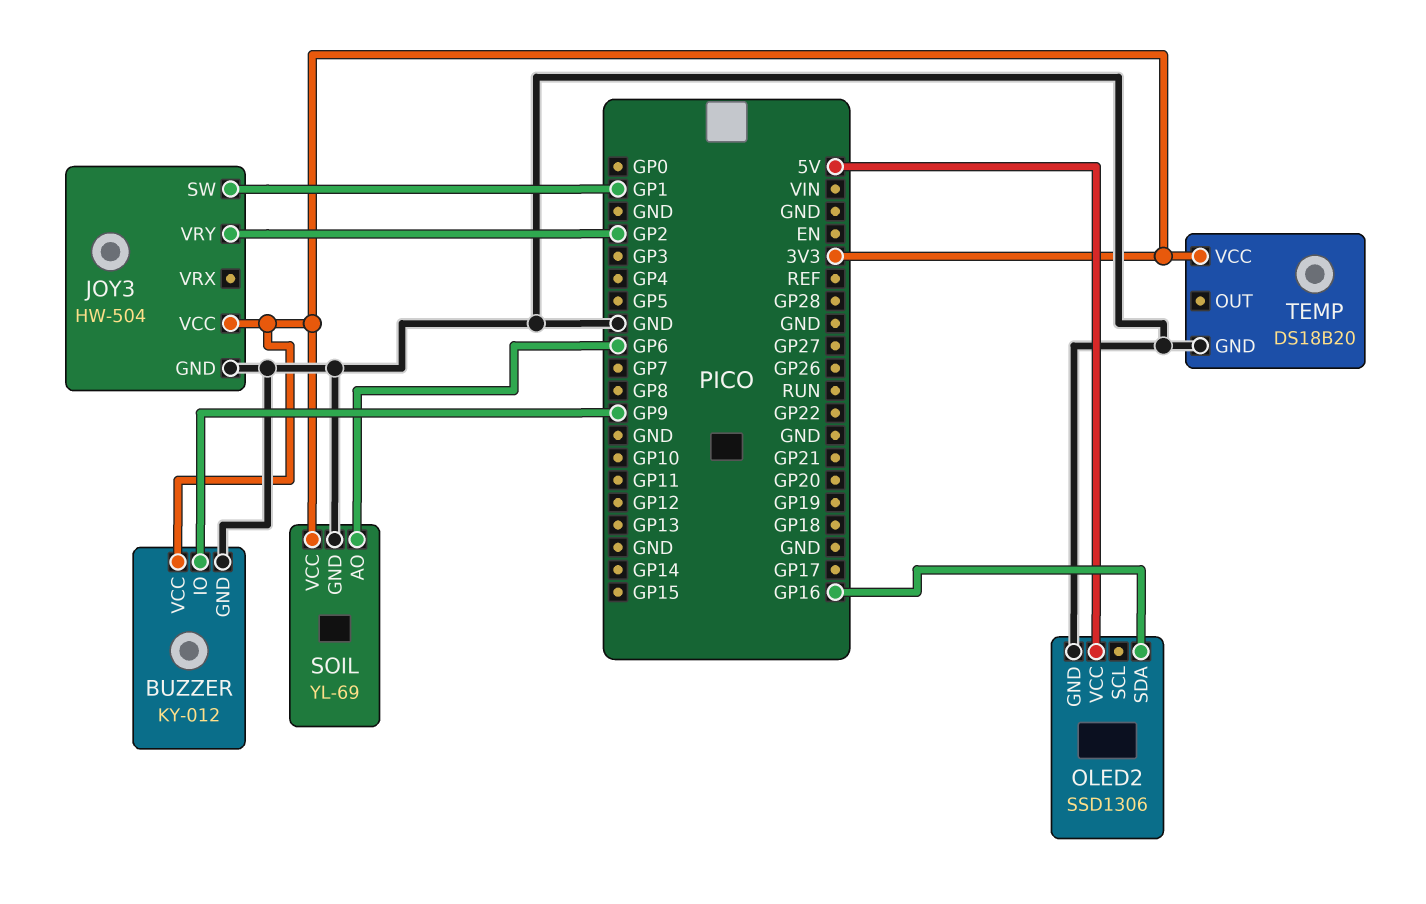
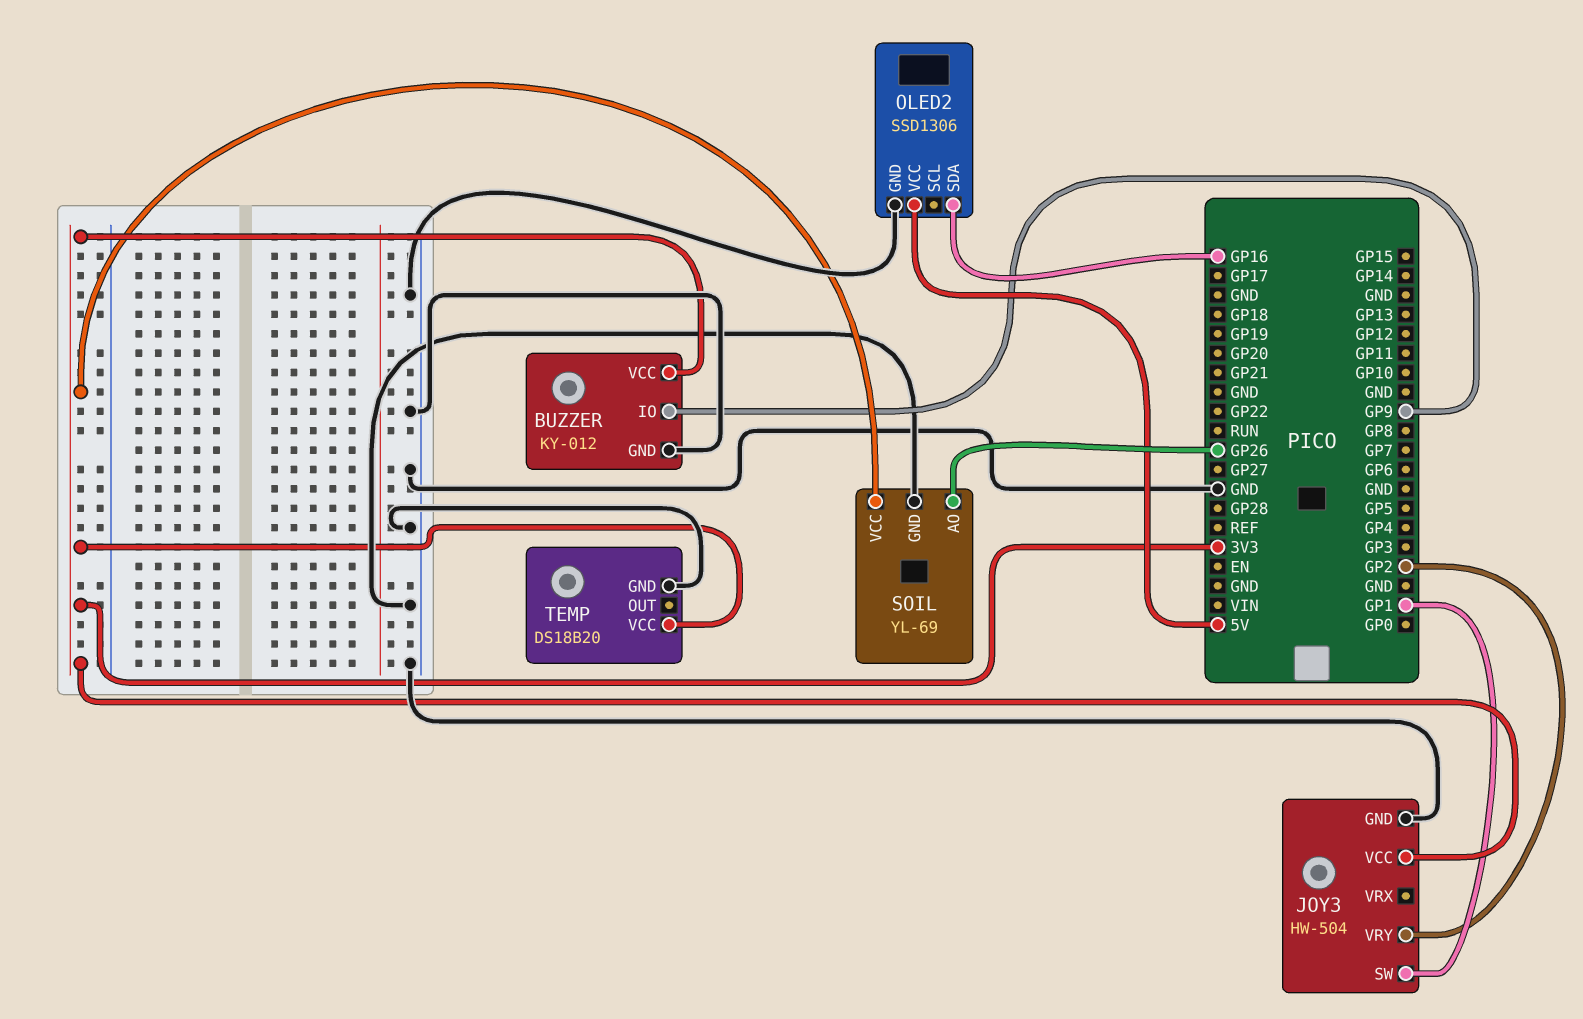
SOIL pin AO: GP6 -> GP26

